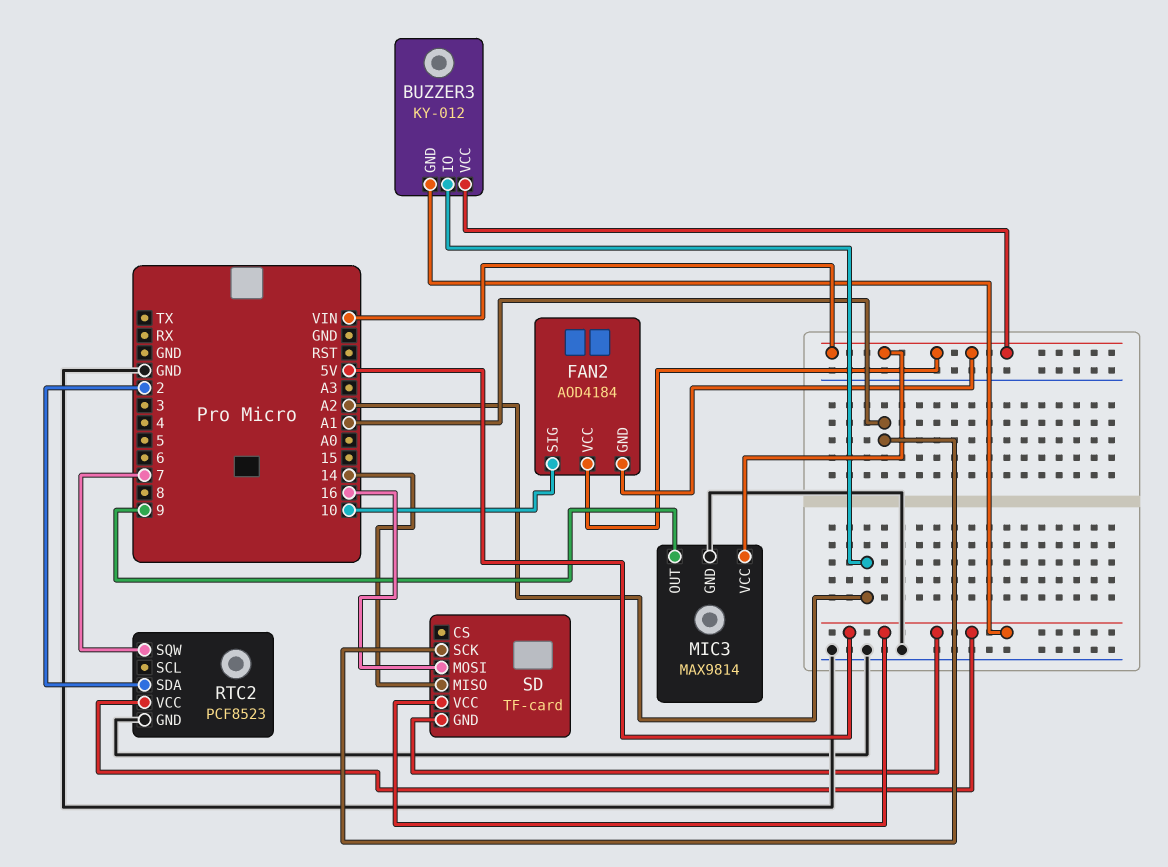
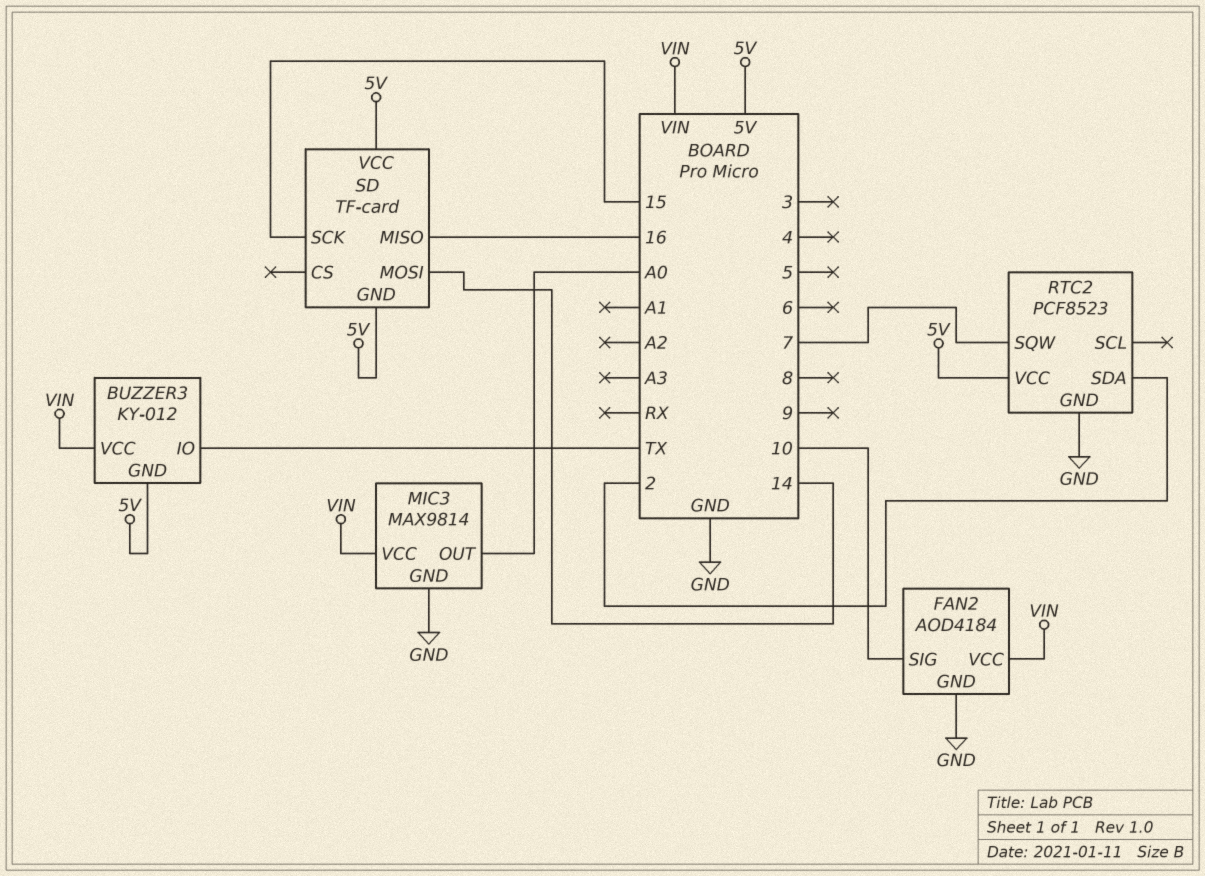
BUZZER3 pin IO: A2 -> TX
FAN2 pin GND: VIN -> GND
MIC3 pin OUT: 9 -> A0
SD pin MISO: 14 -> 16
SD pin MOSI: 16 -> 14
SD pin SCK: A1 -> 15

